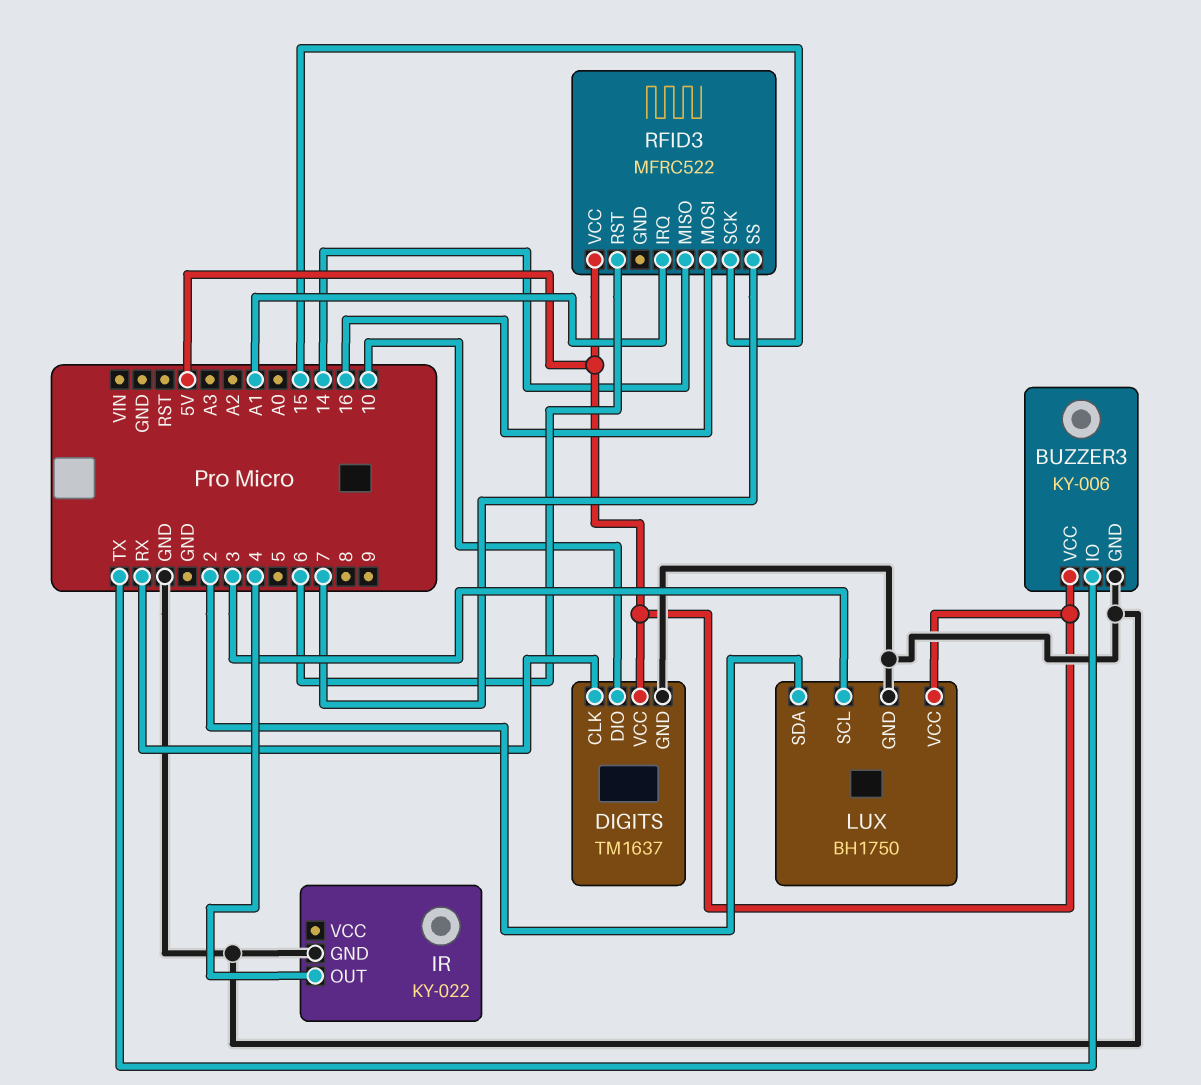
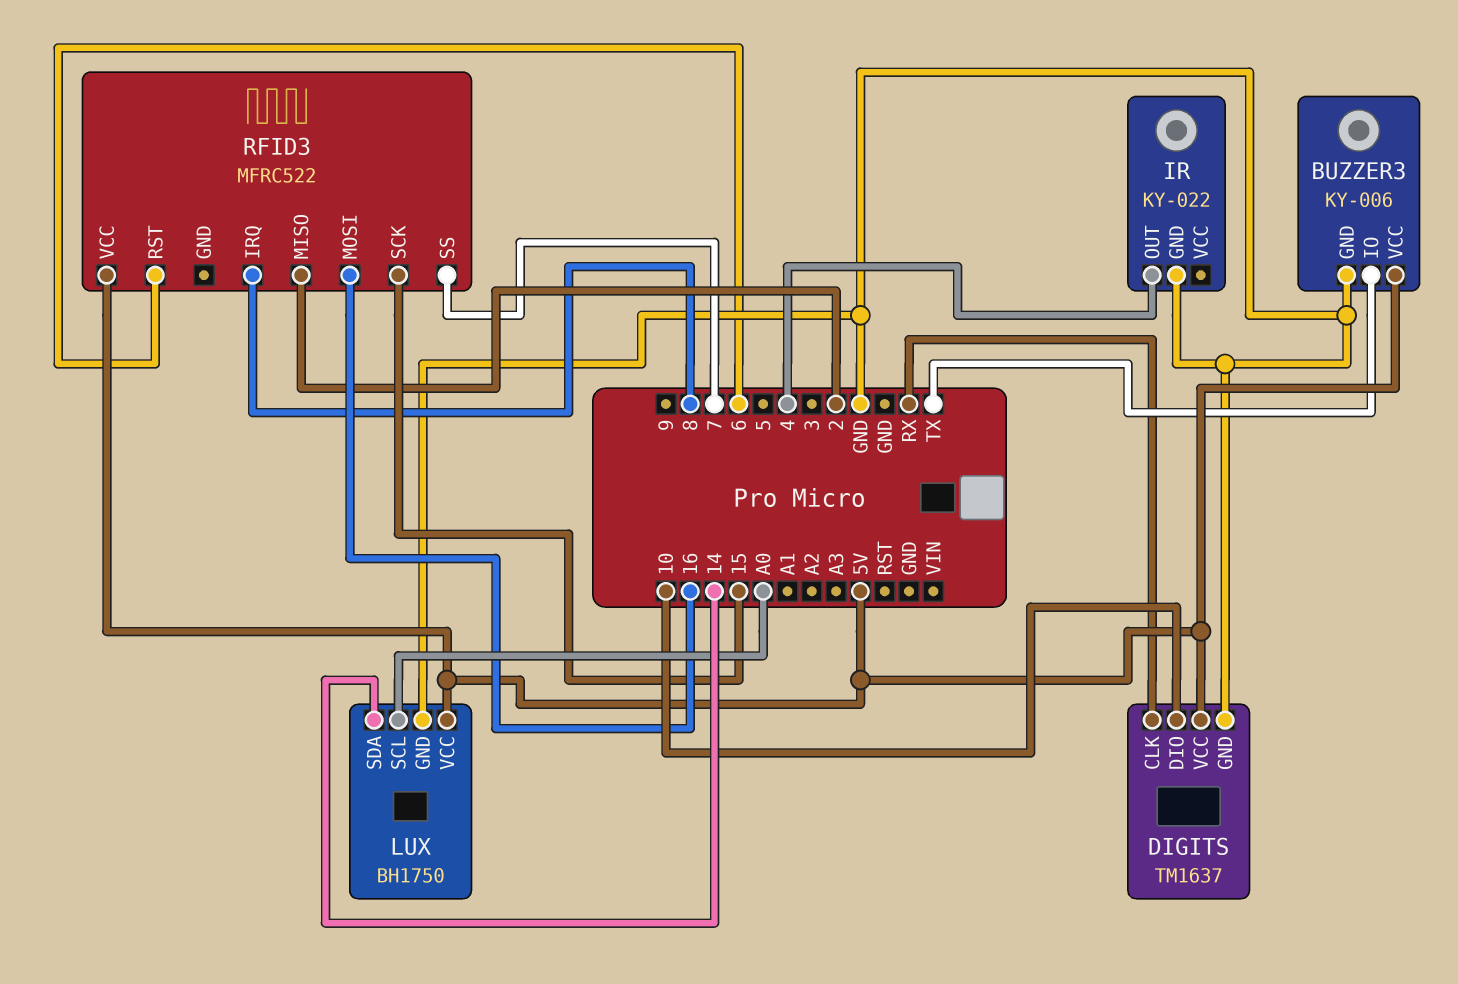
LUX pin SCL: 3 -> A0
LUX pin SDA: 2 -> 14
RFID3 pin IRQ: A1 -> 8
RFID3 pin MISO: 14 -> 2

